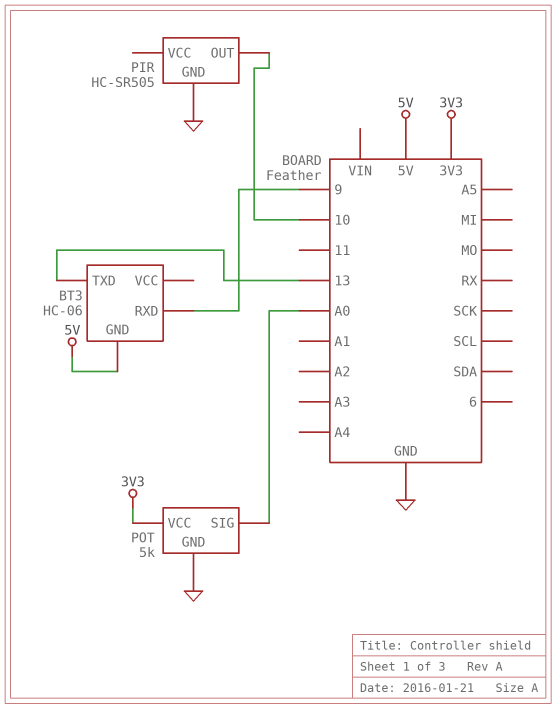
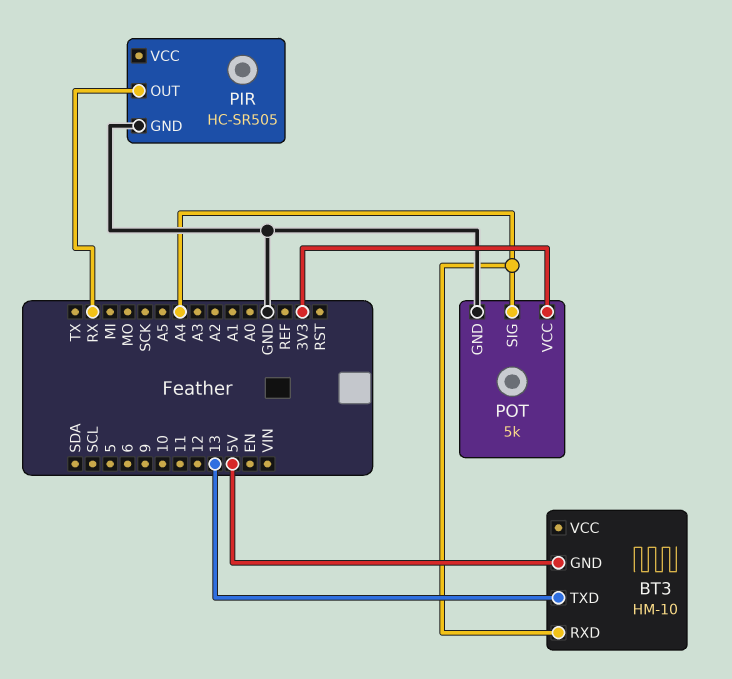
BT3: HC-06 -> HM-10
BT3 pin RXD: 9 -> A4
PIR pin OUT: 10 -> RX
POT pin SIG: A0 -> A4

